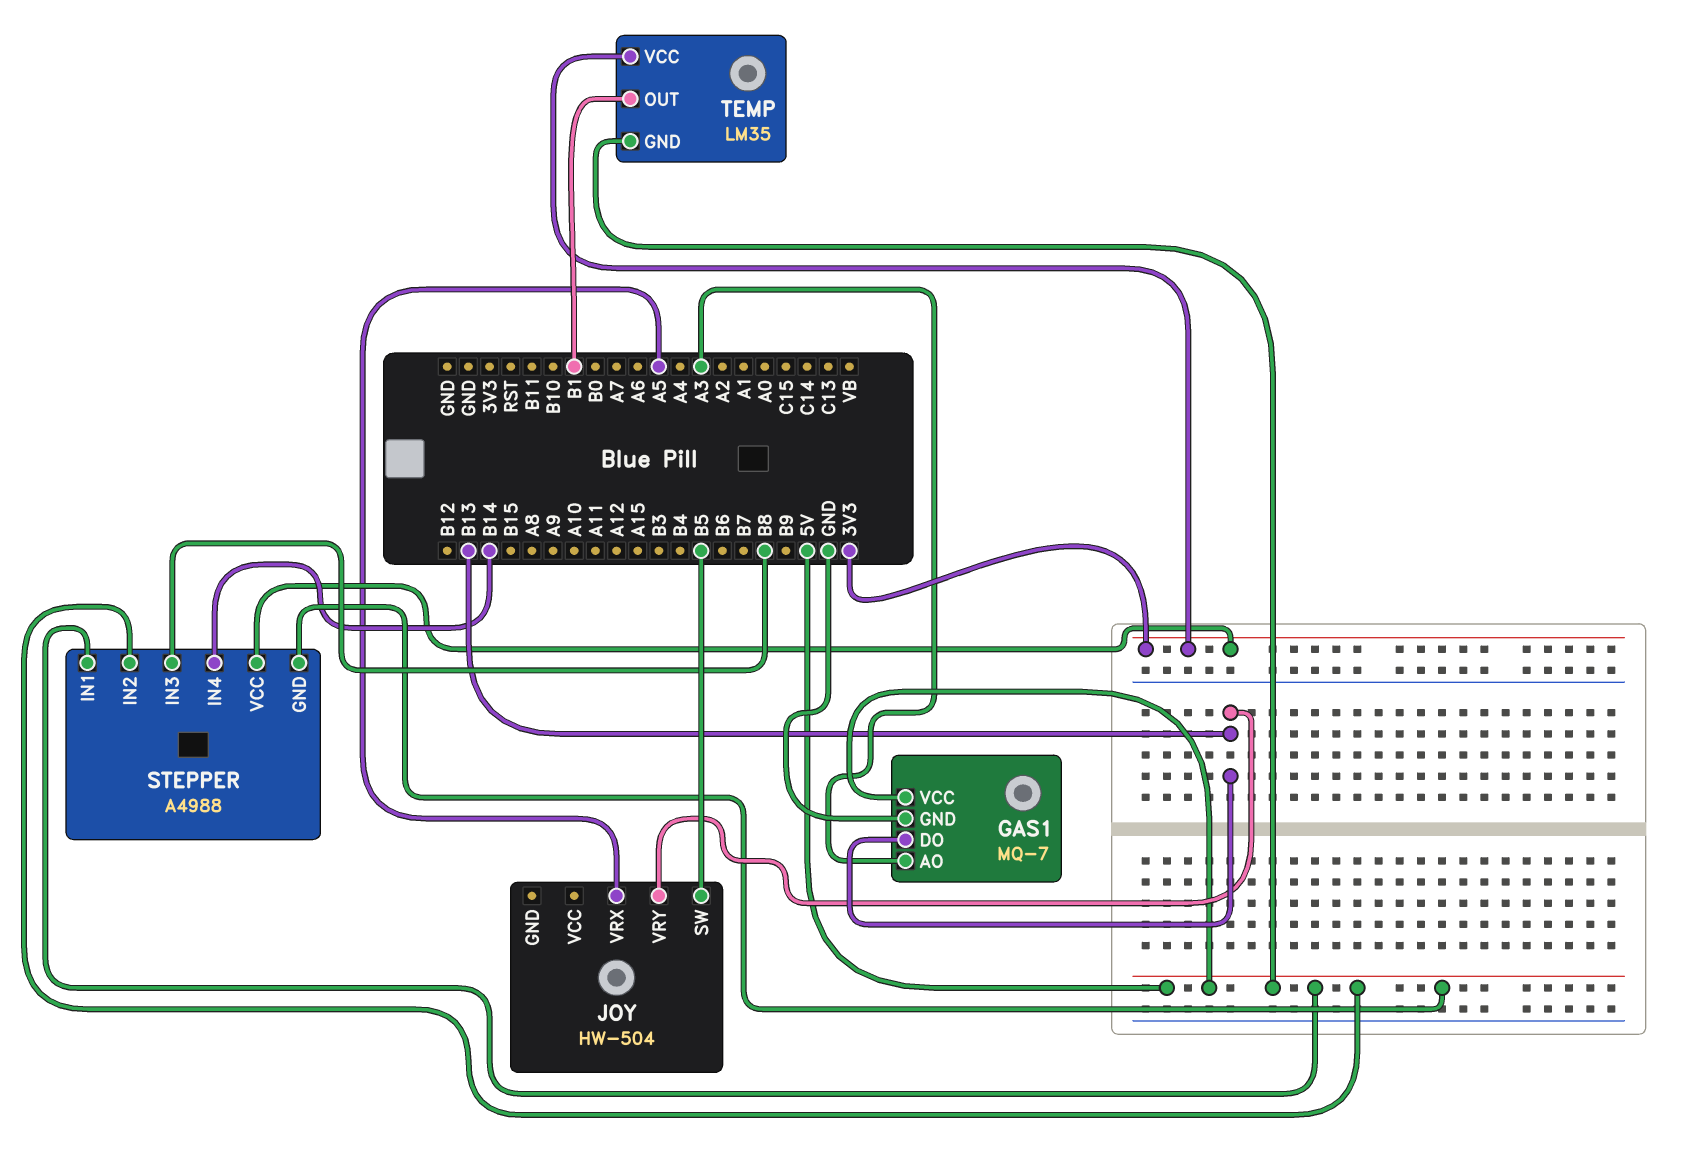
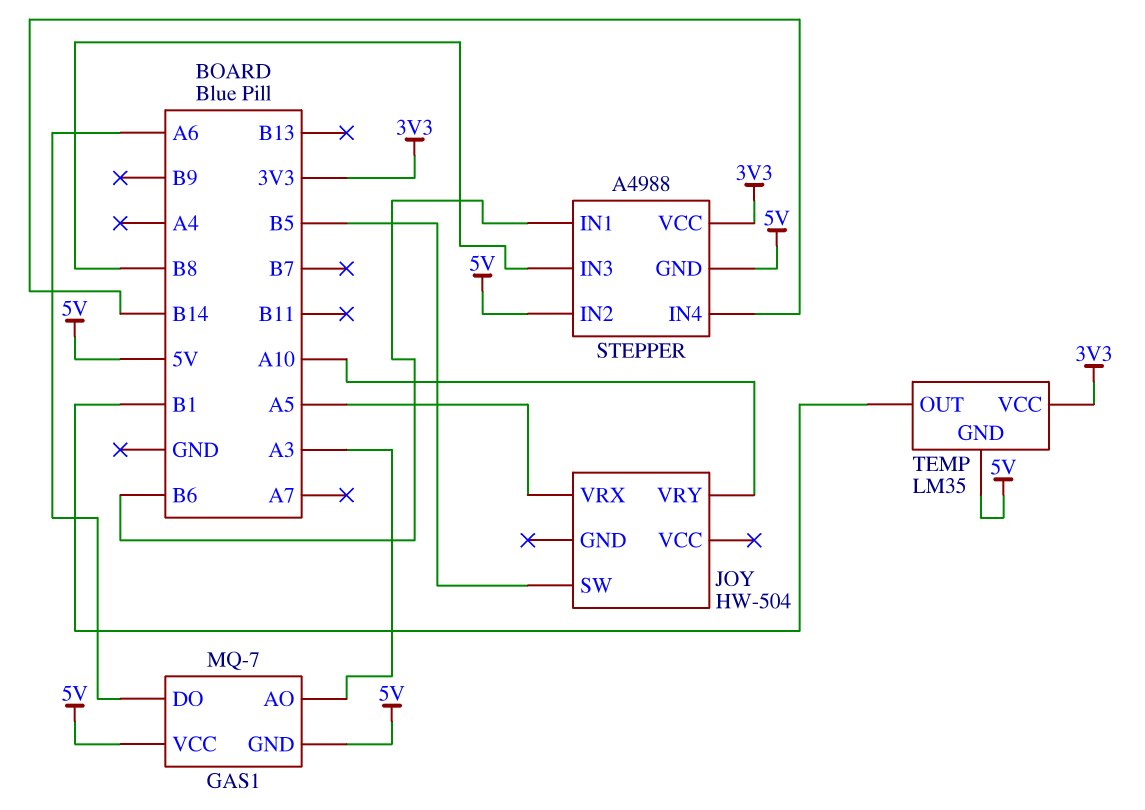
GAS1 pin DO: B13 -> A6
GAS1 pin GND: GND -> 5V
JOY pin VRY: B13 -> A10
STEPPER pin IN1: 5V -> B6

